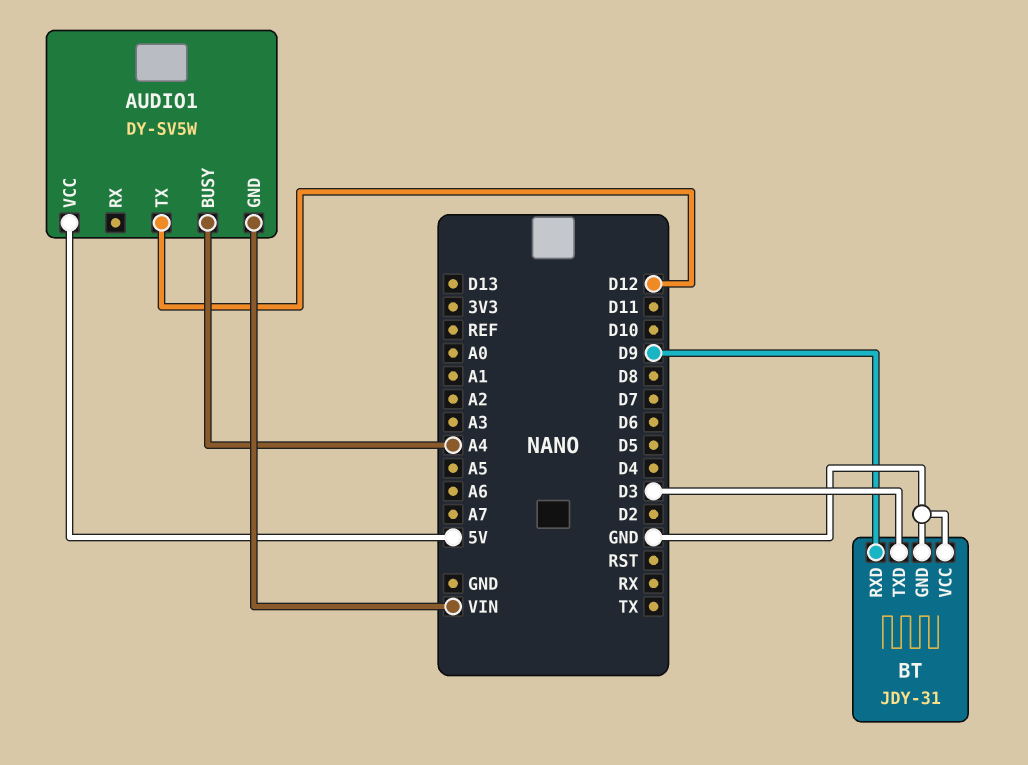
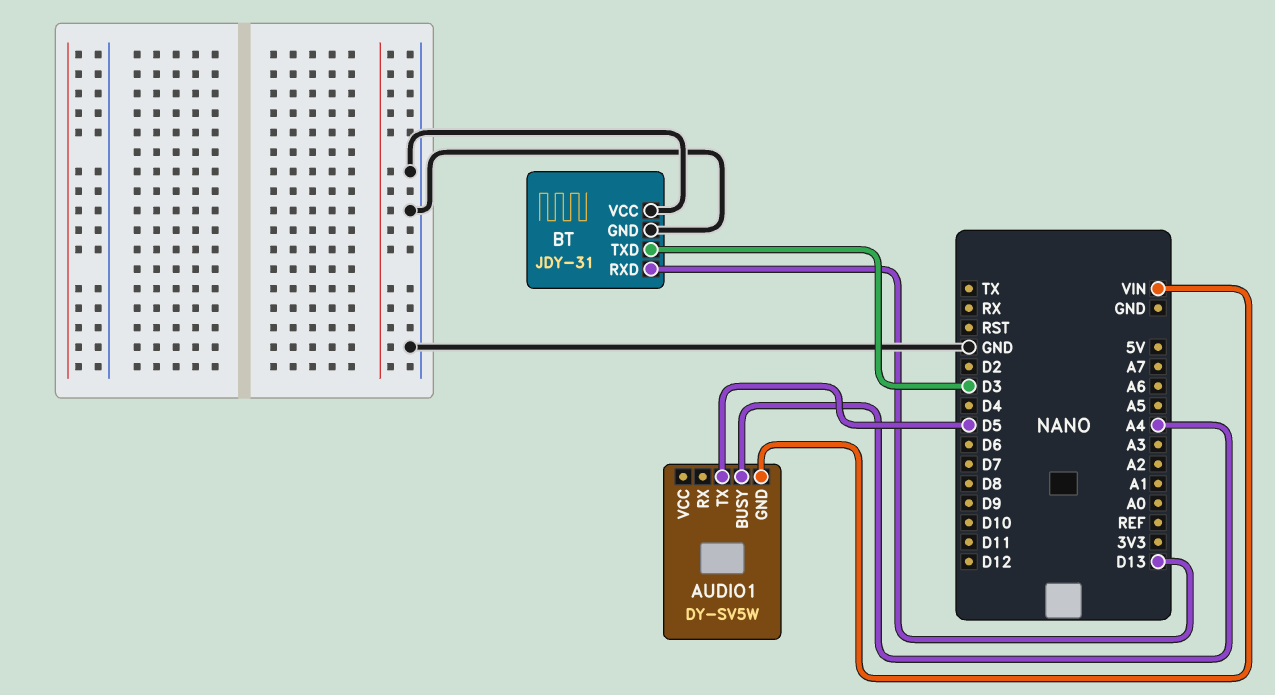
AUDIO1 pin TX: D12 -> D5
AUDIO1 pin VCC: 5V -> none
BT pin RXD: D9 -> D13

